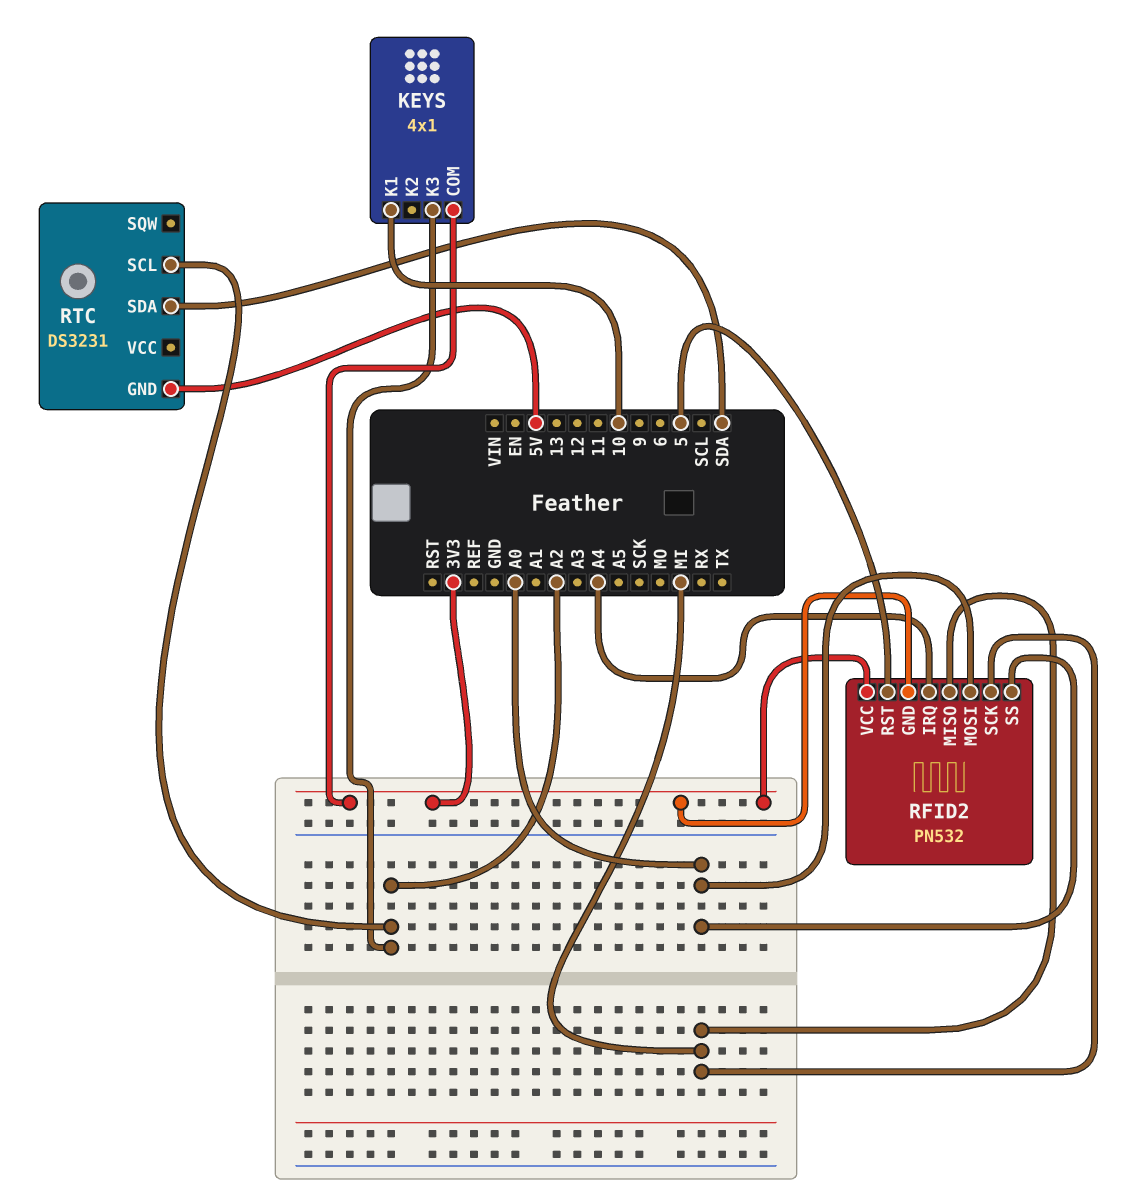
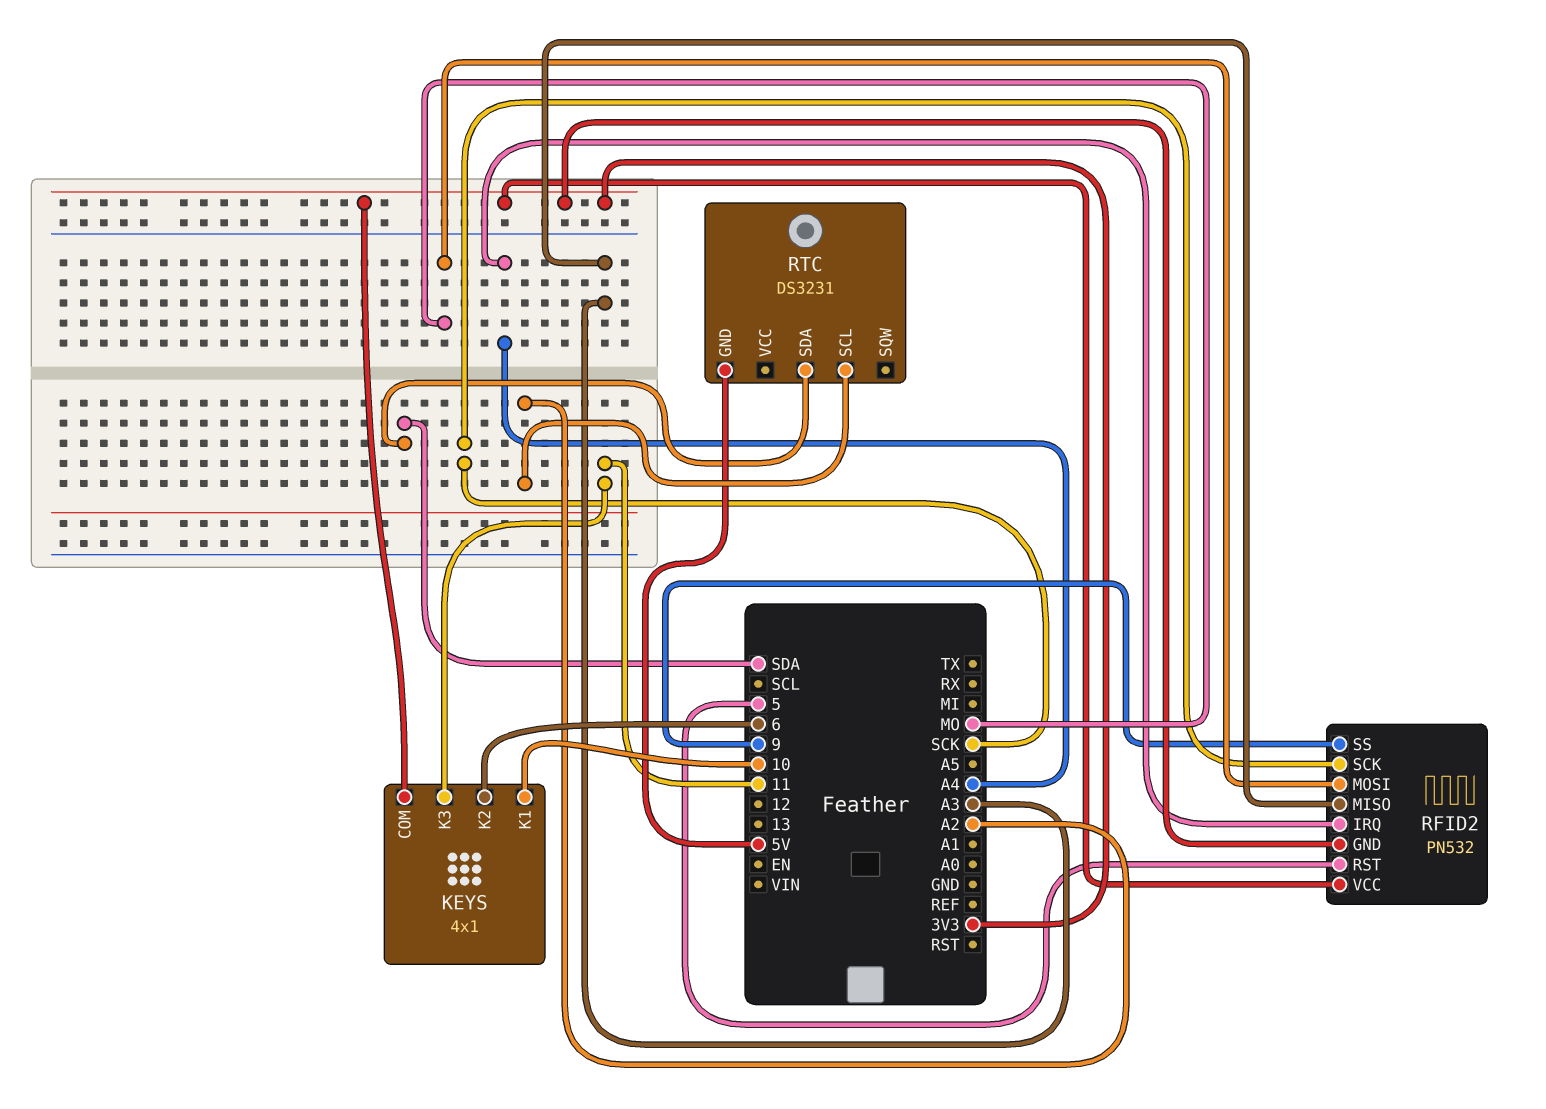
KEYS pin K2: none -> 6
KEYS pin K3: A2 -> 11
RFID2 pin MISO: MI -> A3
RFID2 pin MOSI: A0 -> MO
RFID2 pin SCK: MI -> SCK
RFID2 pin SS: A0 -> 9

